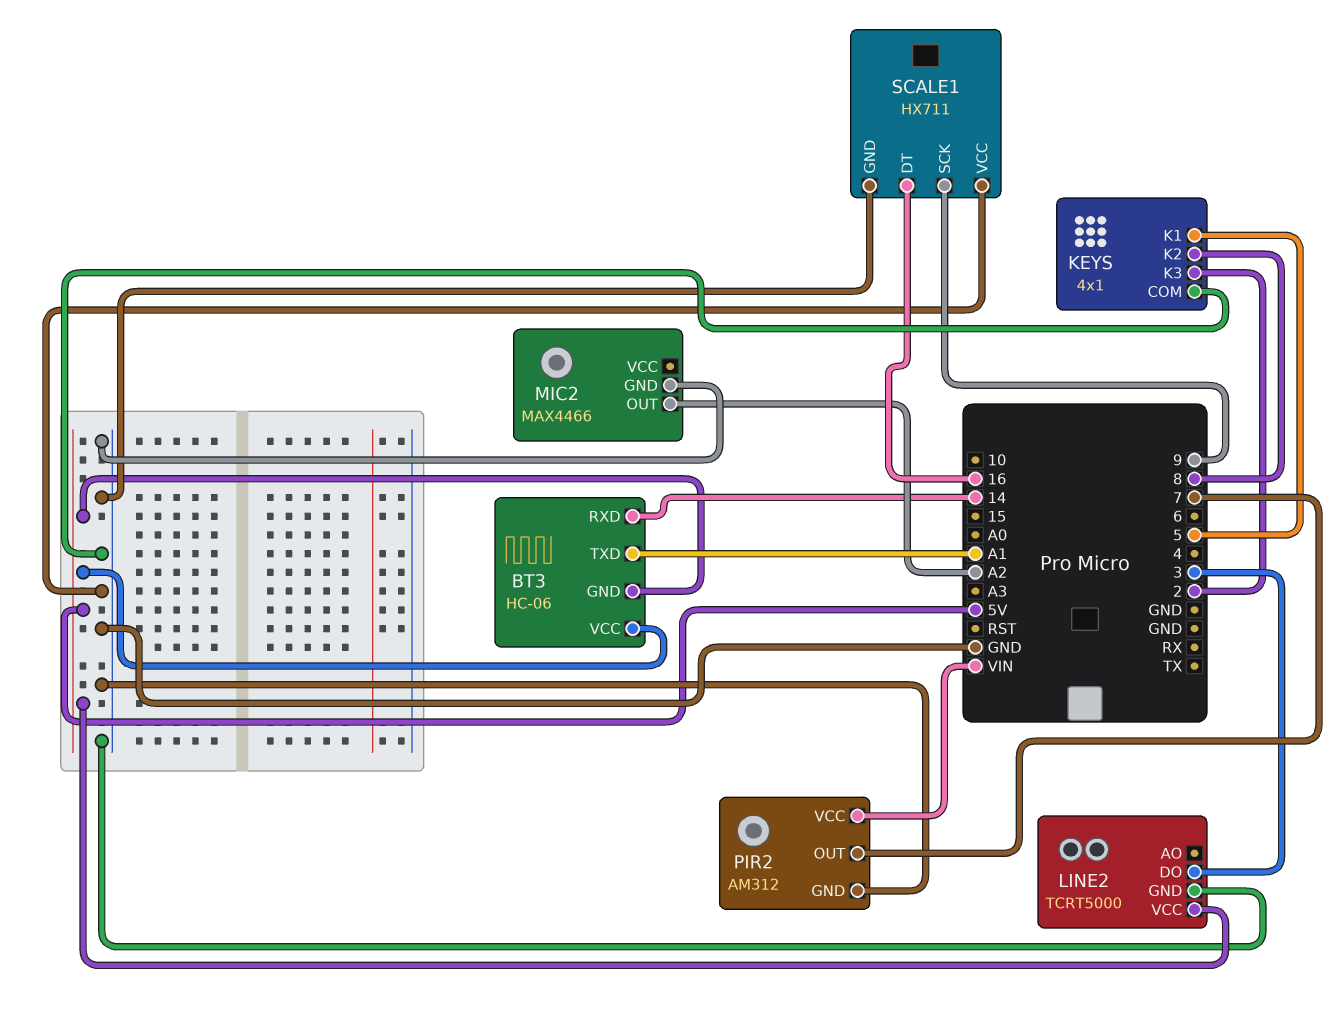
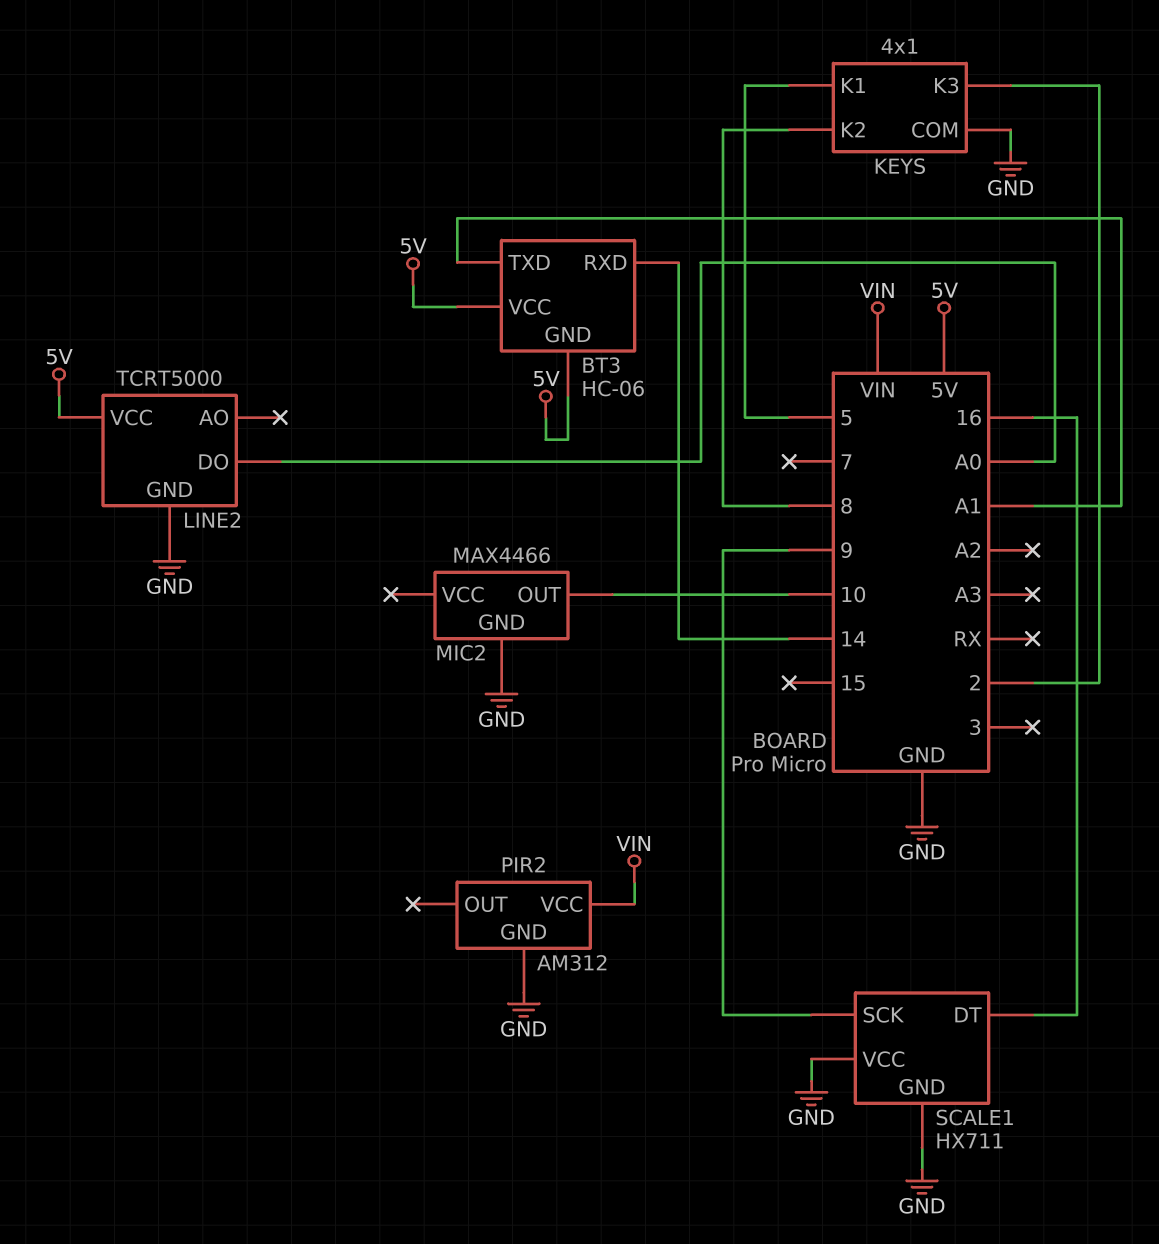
LINE2 pin DO: 3 -> A0
MIC2 pin OUT: A2 -> 10
PIR2 pin OUT: 7 -> none

